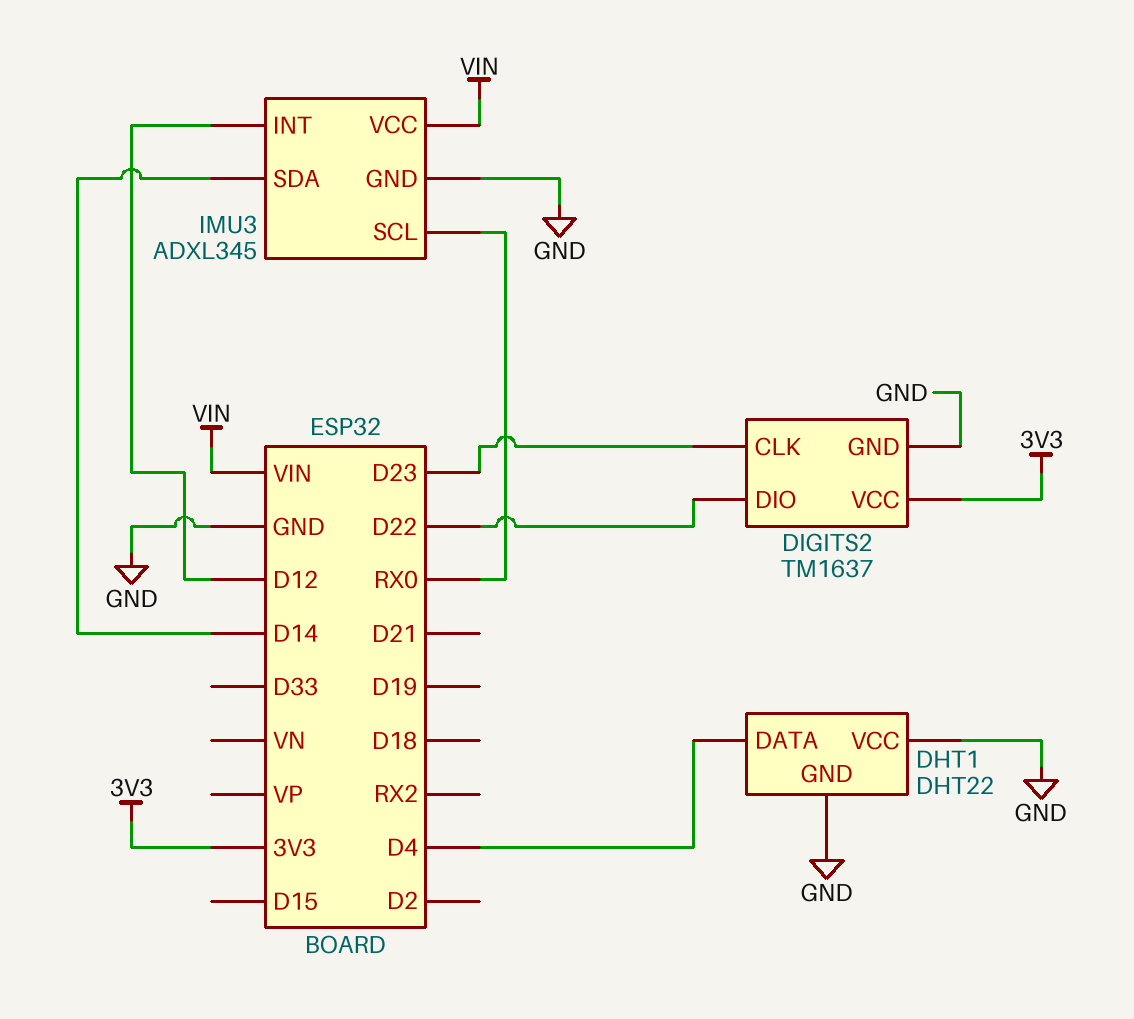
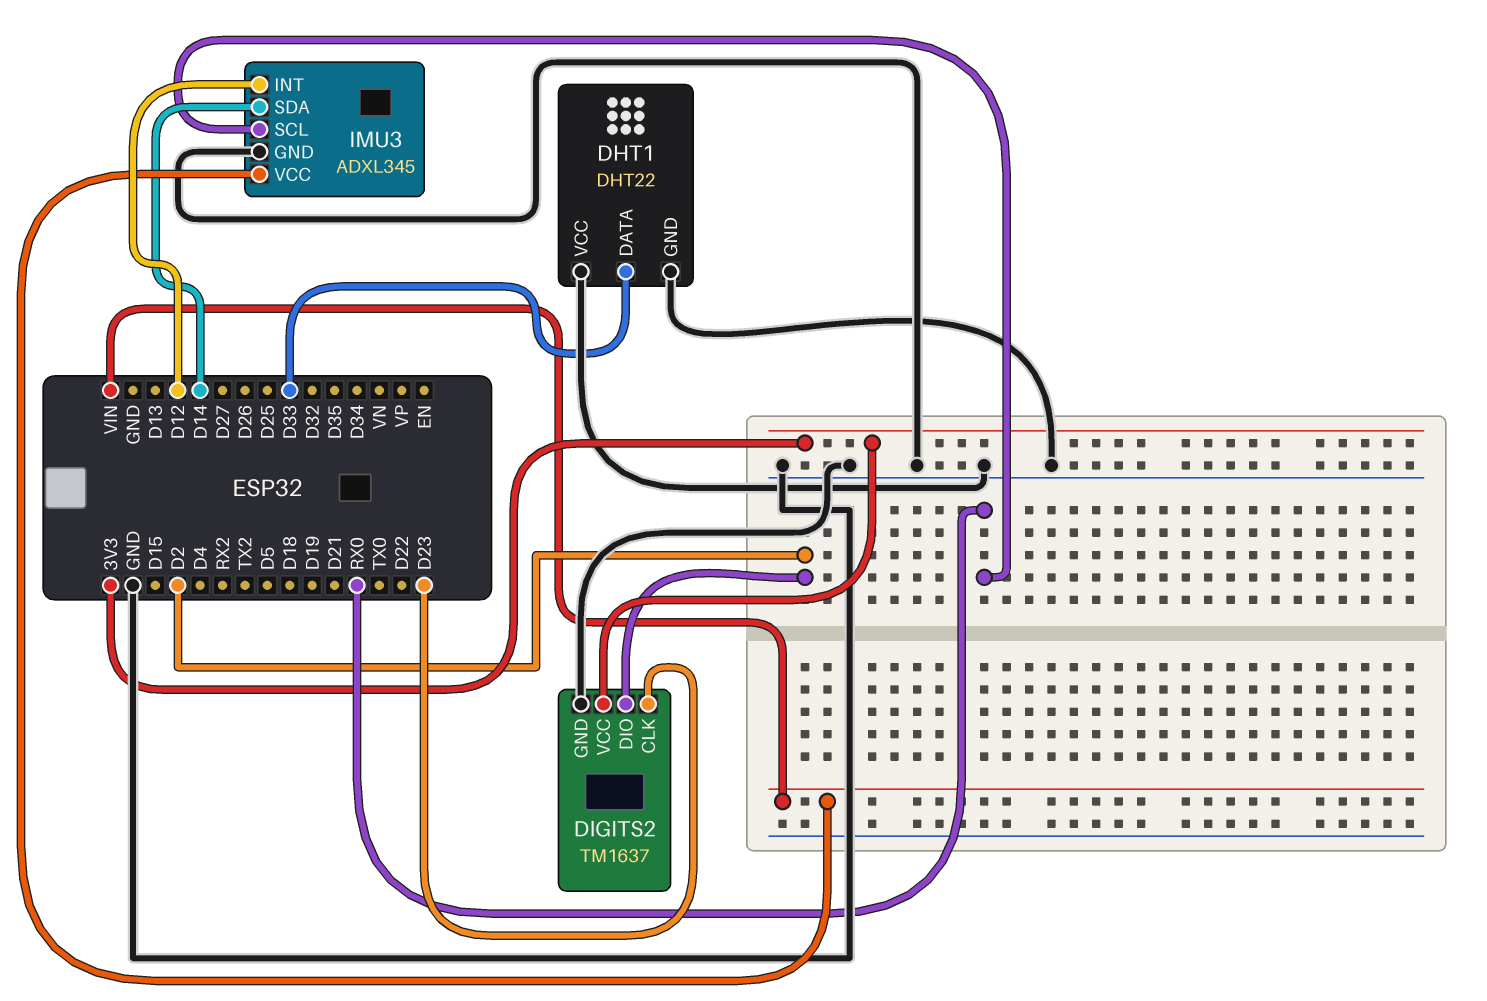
DHT1 pin DATA: D4 -> D33
DIGITS2 pin DIO: D22 -> D2

